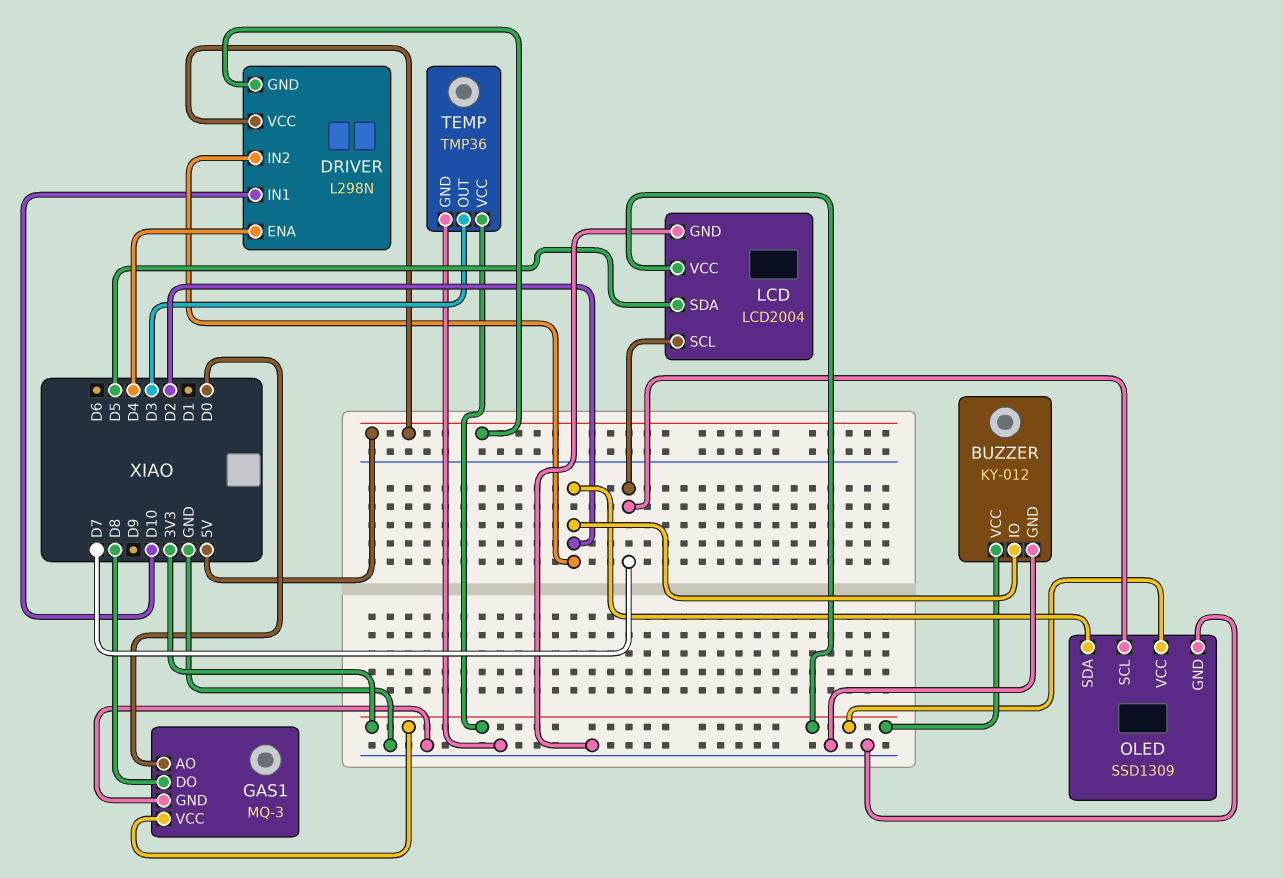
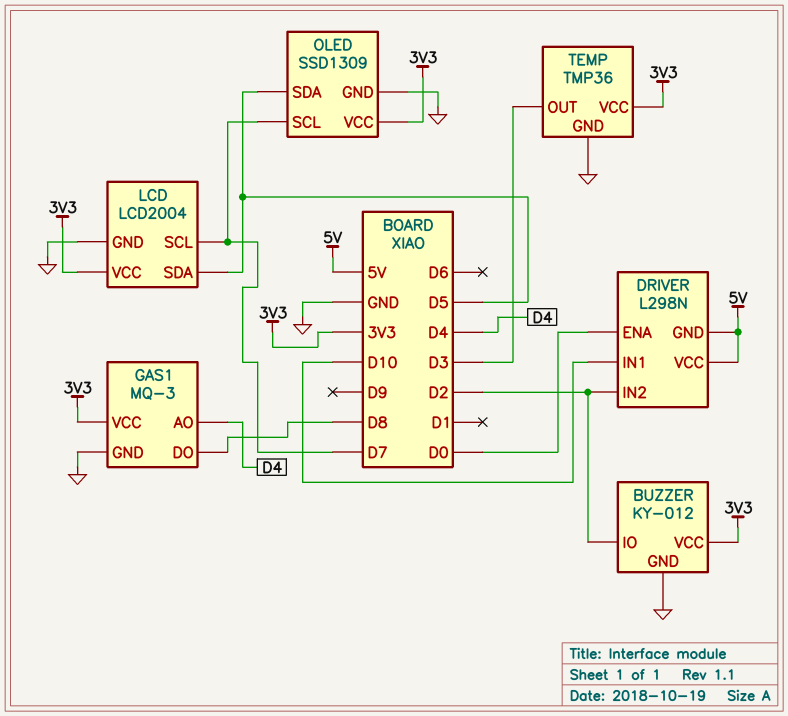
DRIVER pin ENA: D4 -> D0
GAS1 pin AO: D0 -> D4
OLED pin SDA: D2 -> D5

